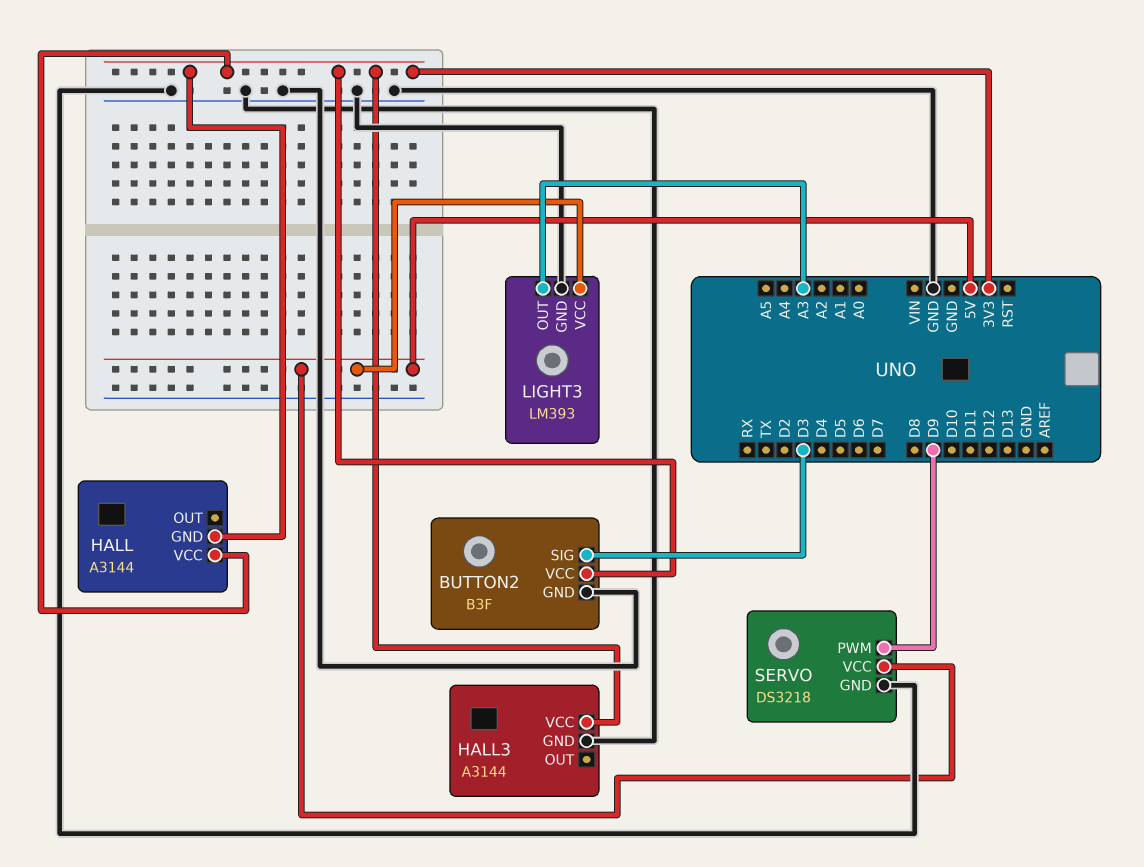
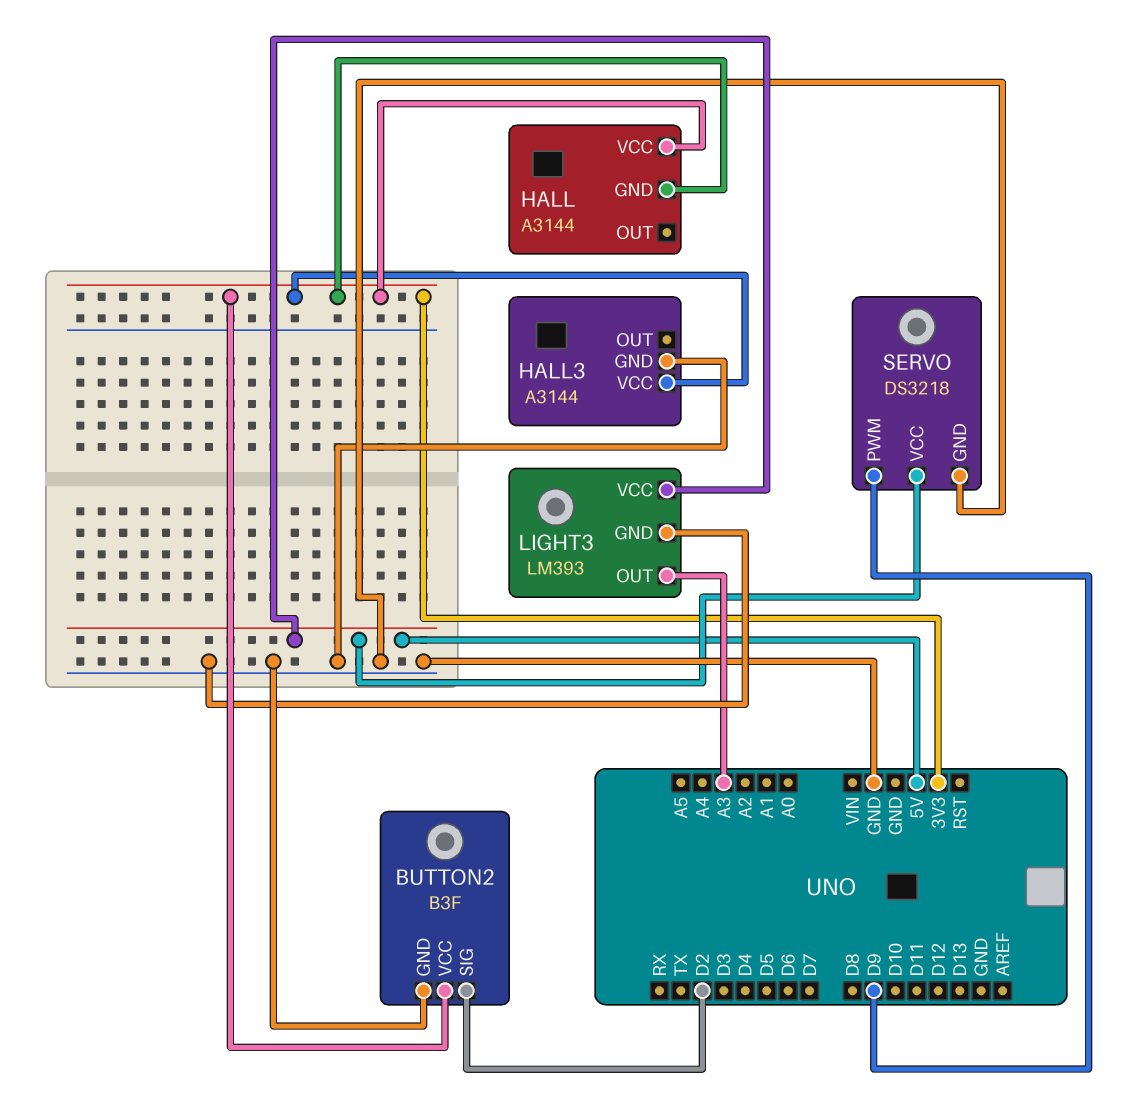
BUTTON2 pin SIG: D3 -> D2

